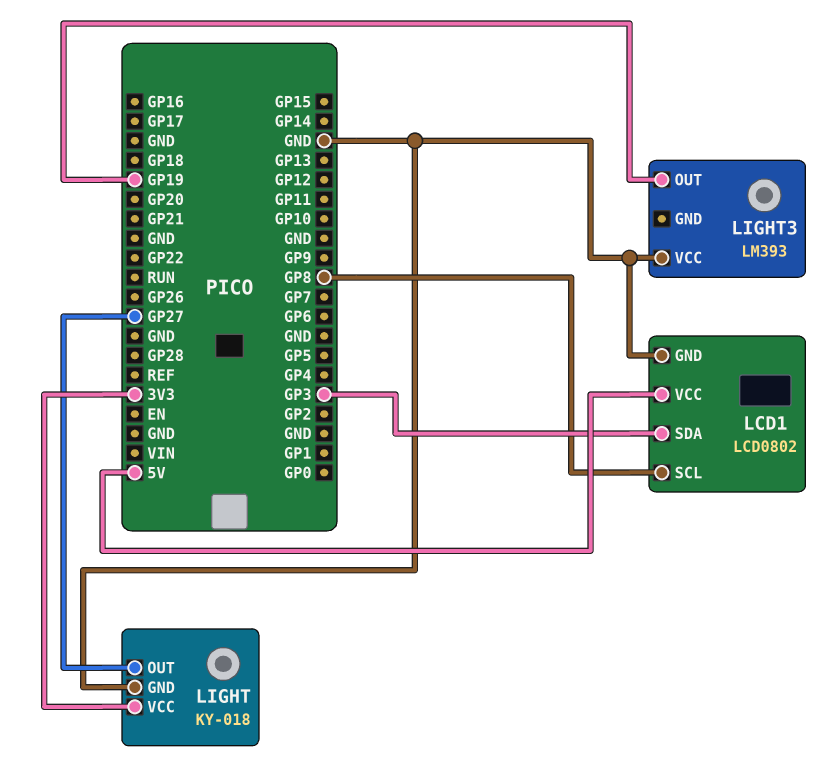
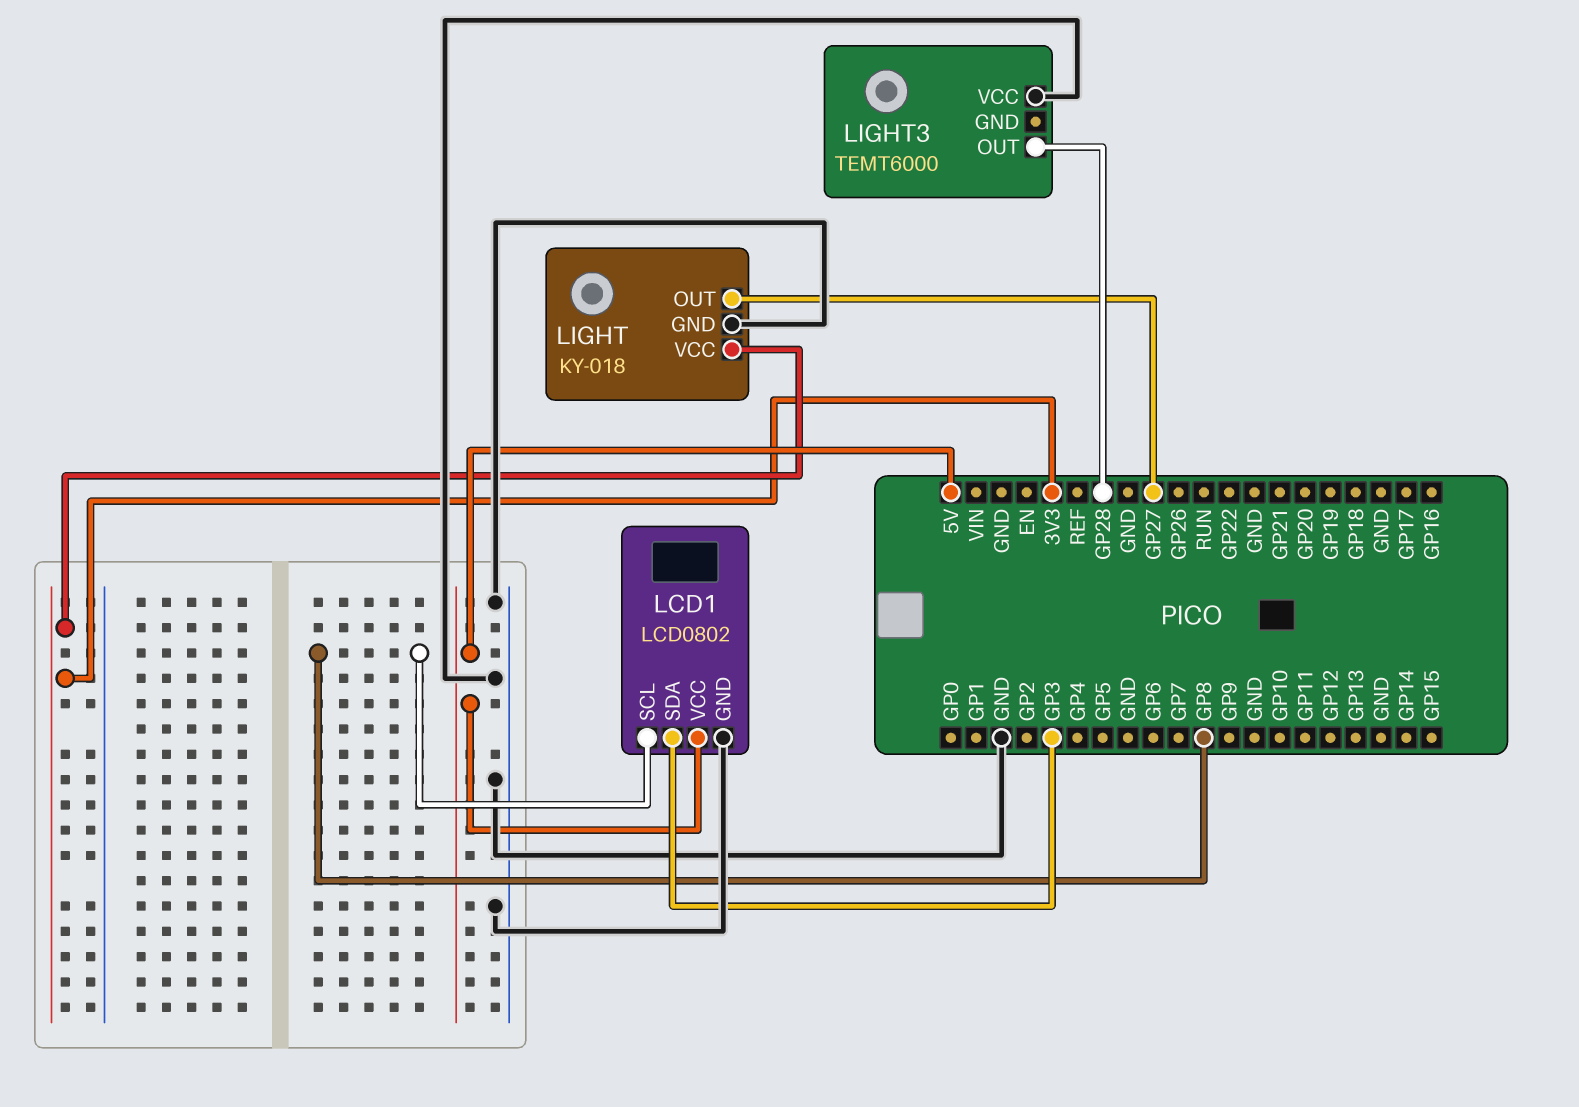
LIGHT3: LM393 -> TEMT6000
LIGHT3 pin OUT: GP19 -> GP28

